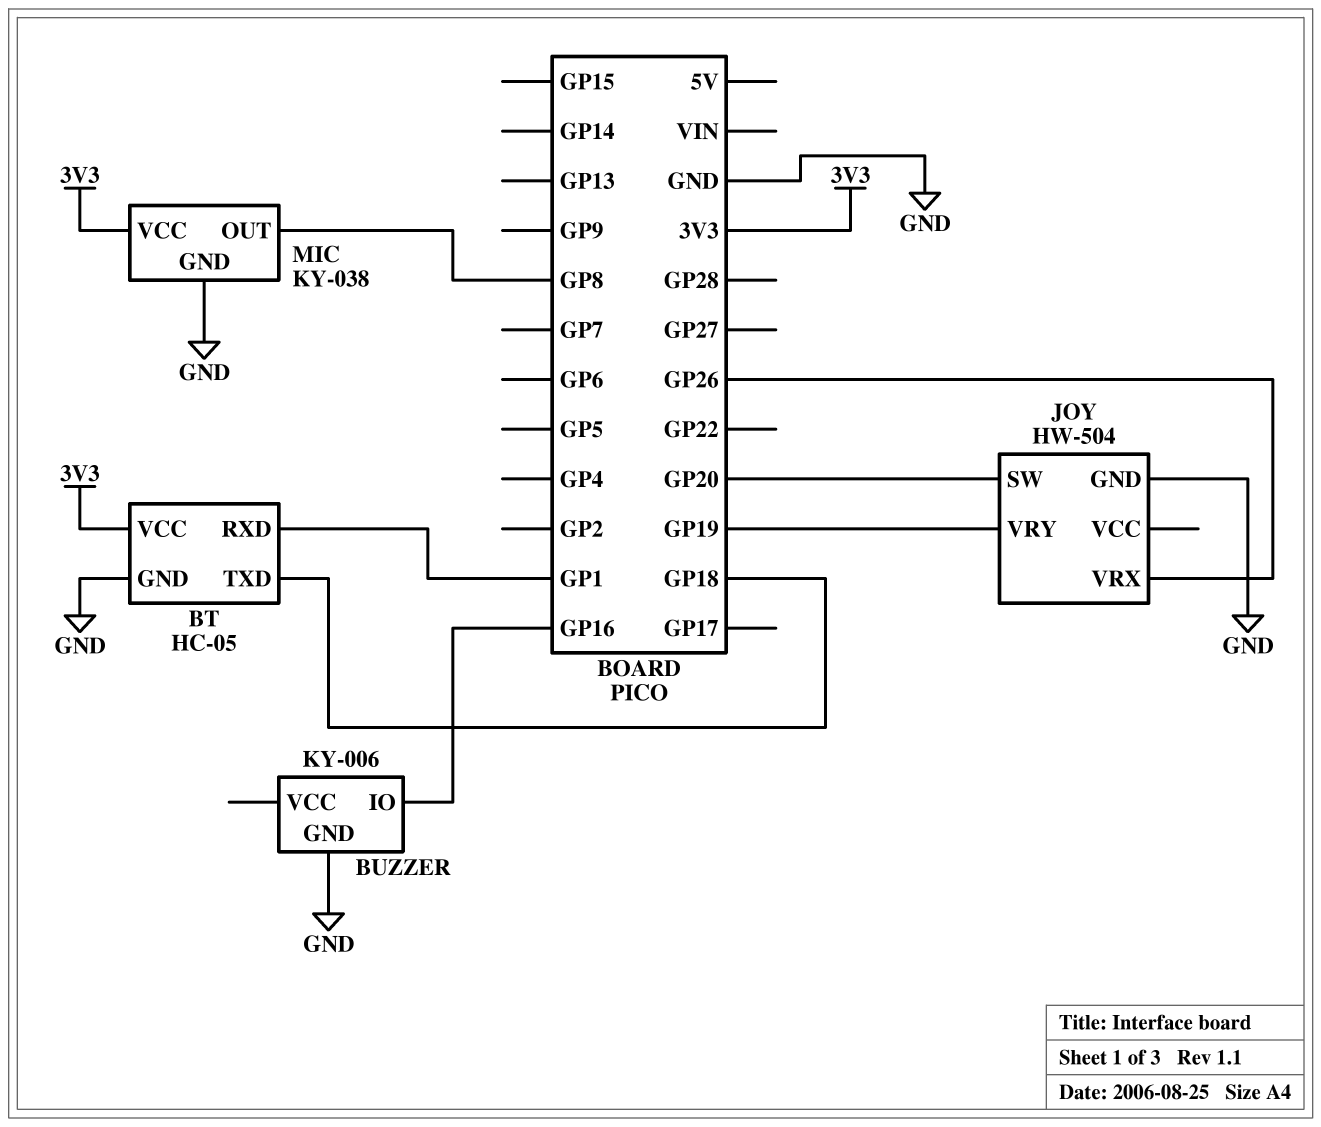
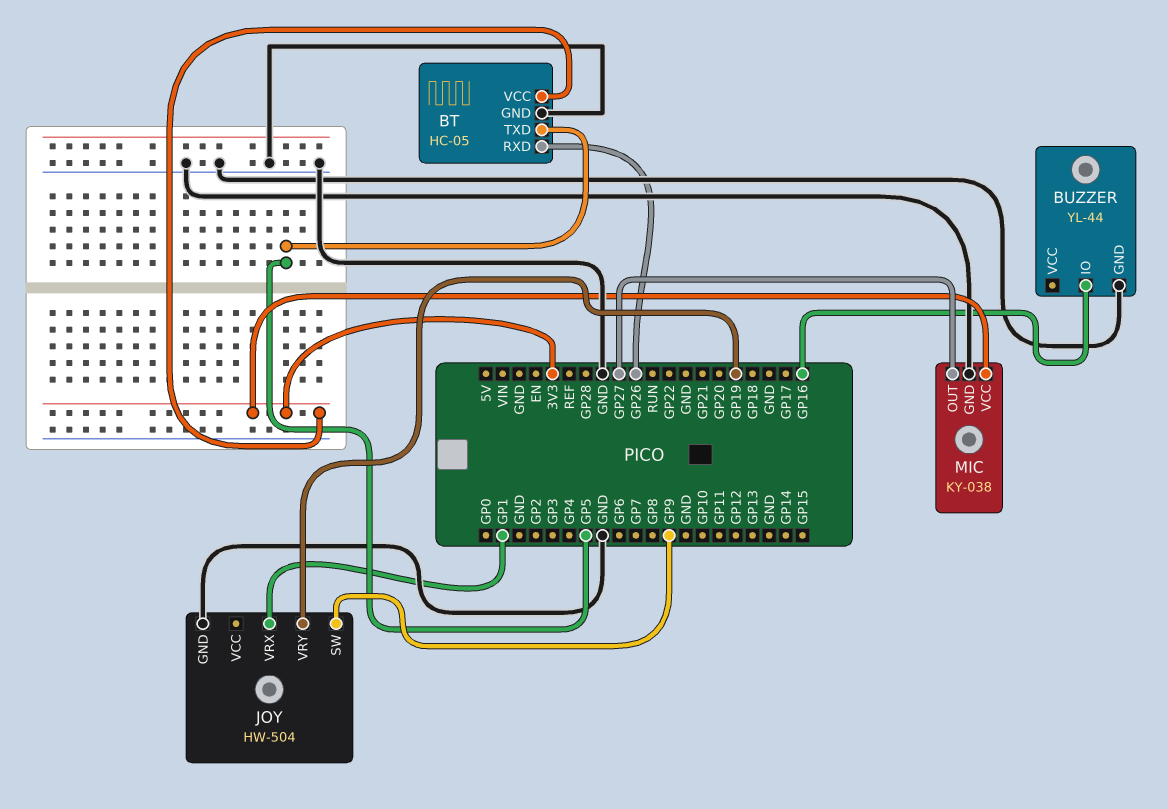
BT pin RXD: GP1 -> GP26
BT pin TXD: GP18 -> GP5
BUZZER: KY-006 -> YL-44
JOY pin SW: GP20 -> GP9
JOY pin VRX: GP26 -> GP1
MIC pin OUT: GP8 -> GP27

